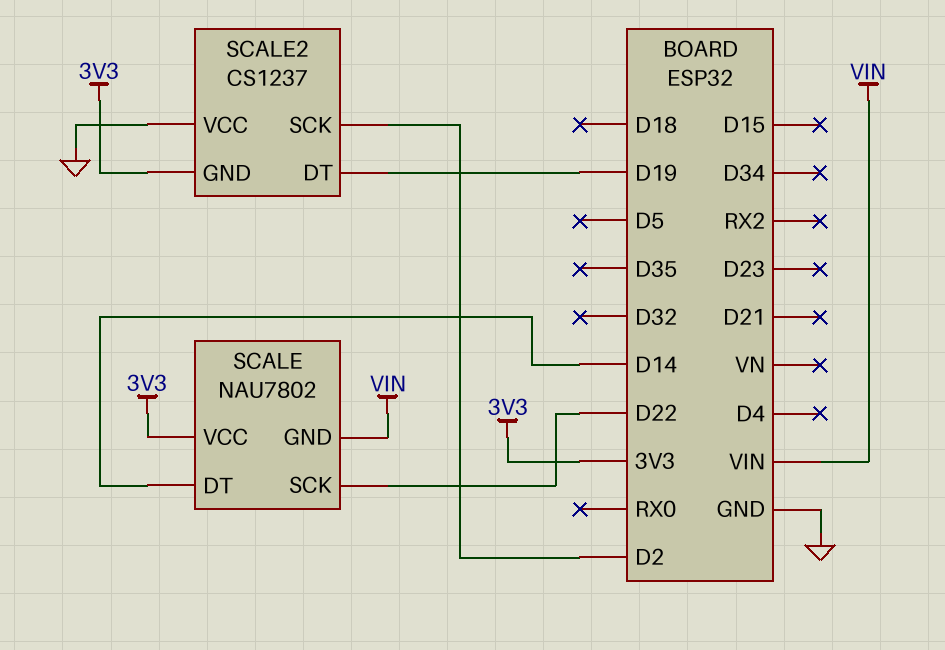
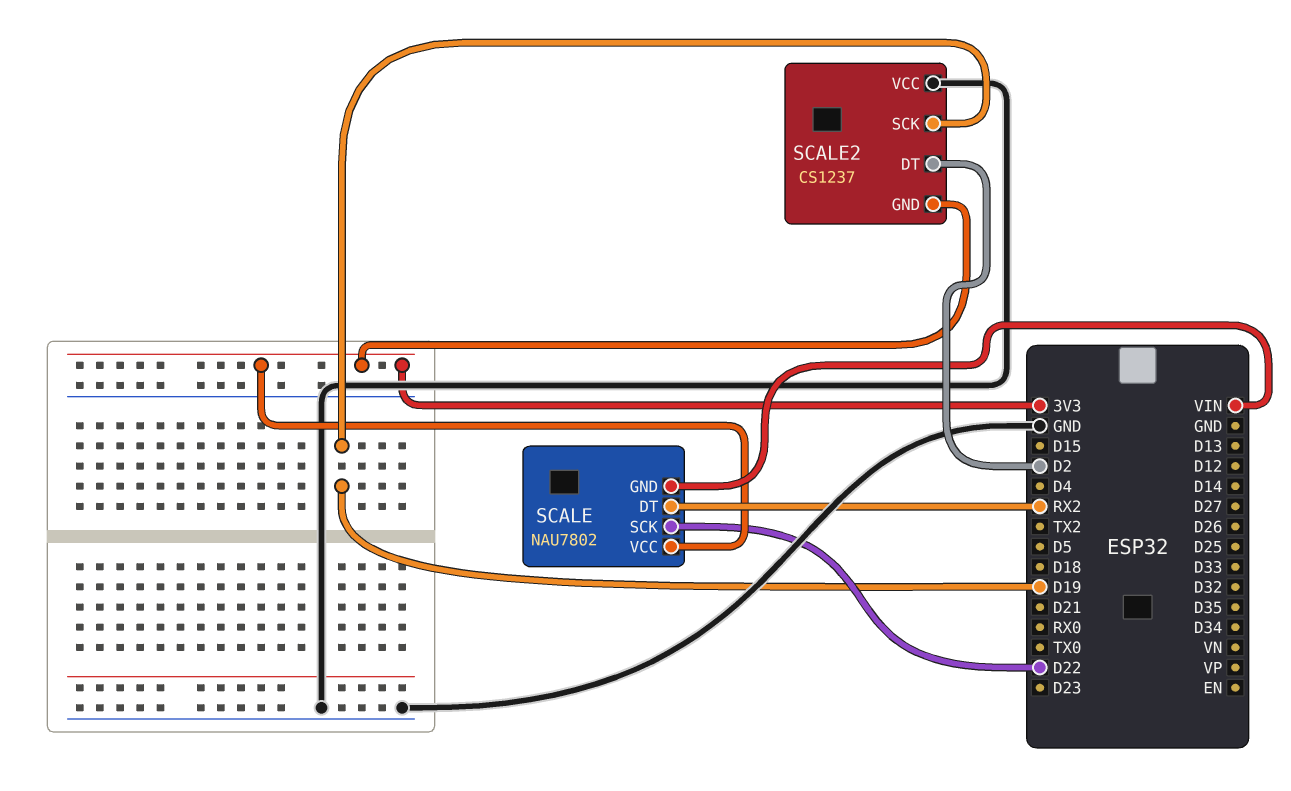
SCALE pin DT: D14 -> RX2
SCALE2 pin DT: D19 -> D2
SCALE2 pin SCK: D2 -> D19

